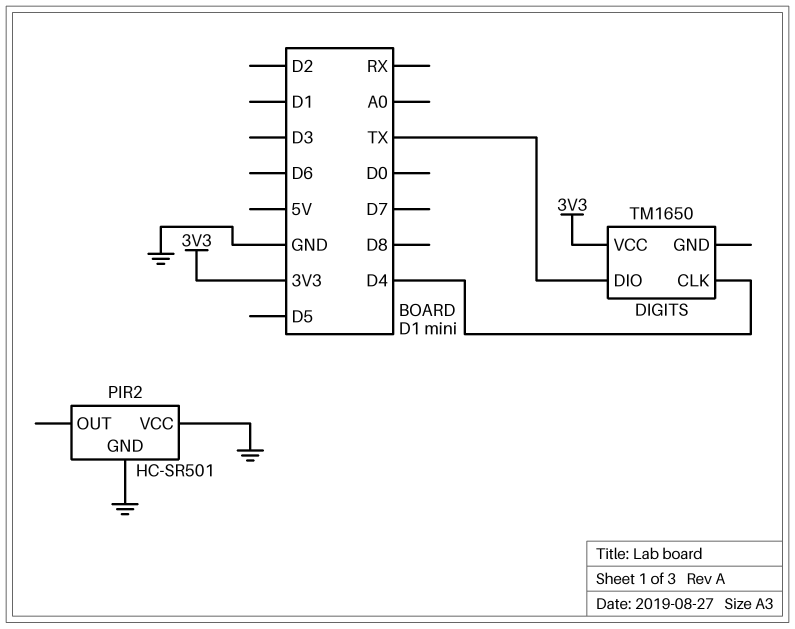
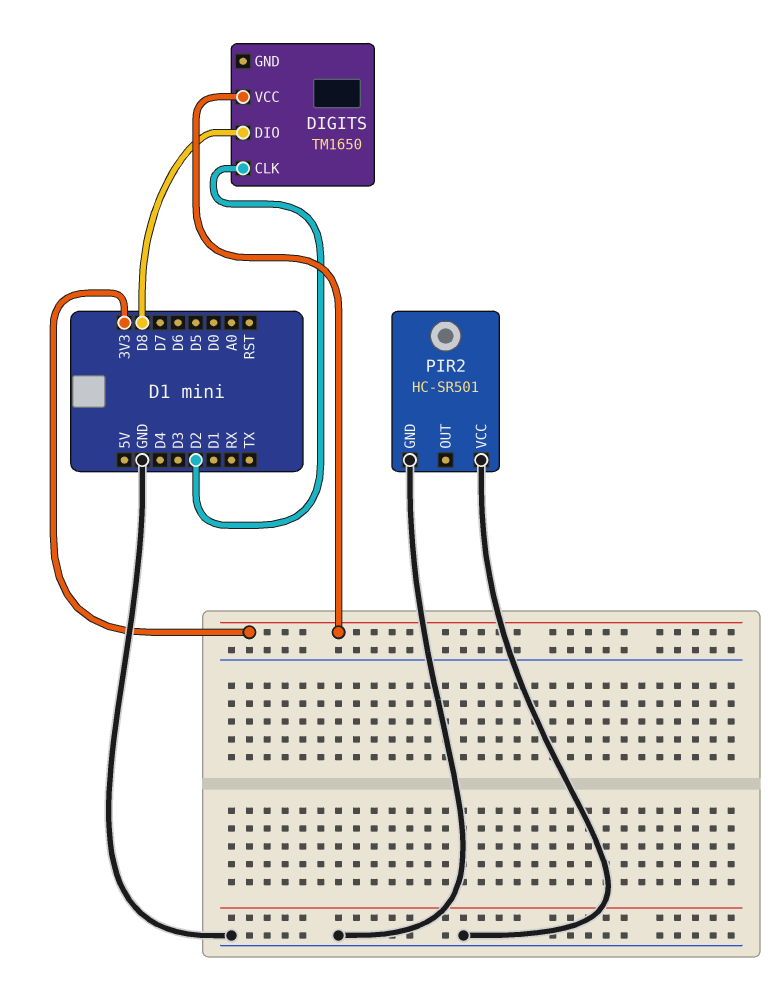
DIGITS pin CLK: D4 -> D2
DIGITS pin DIO: TX -> D8

